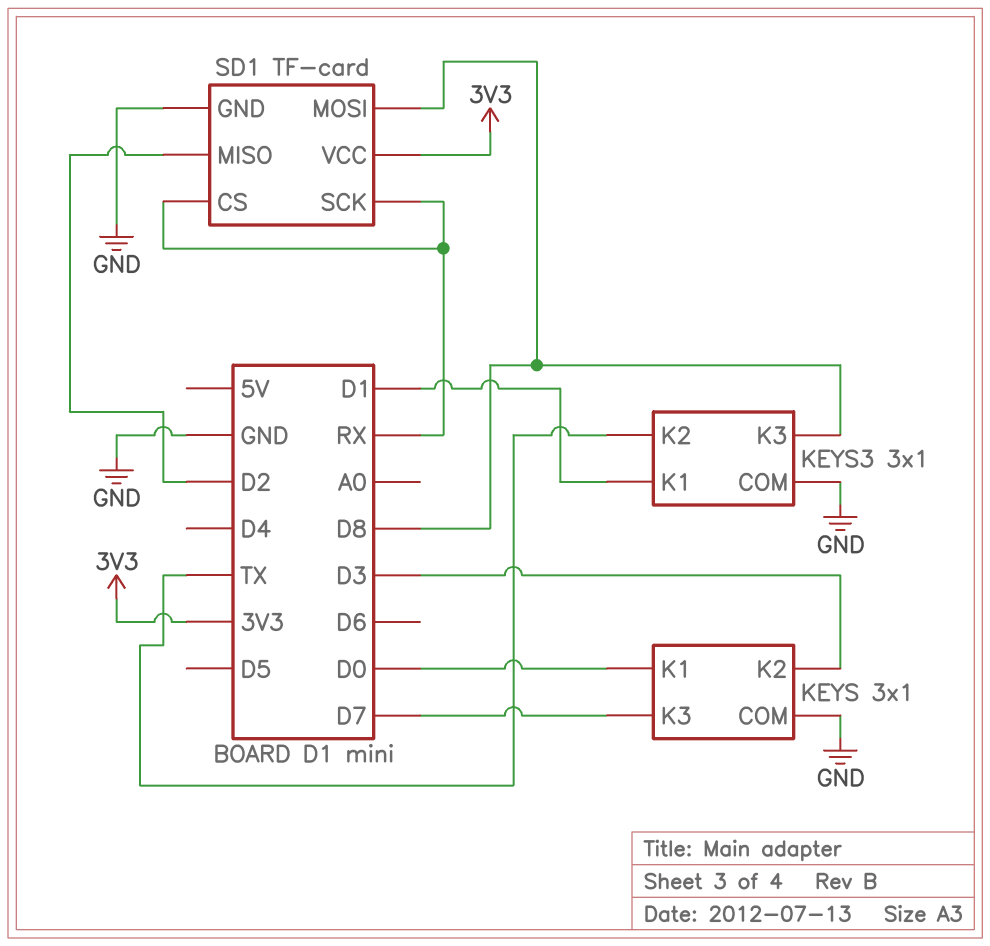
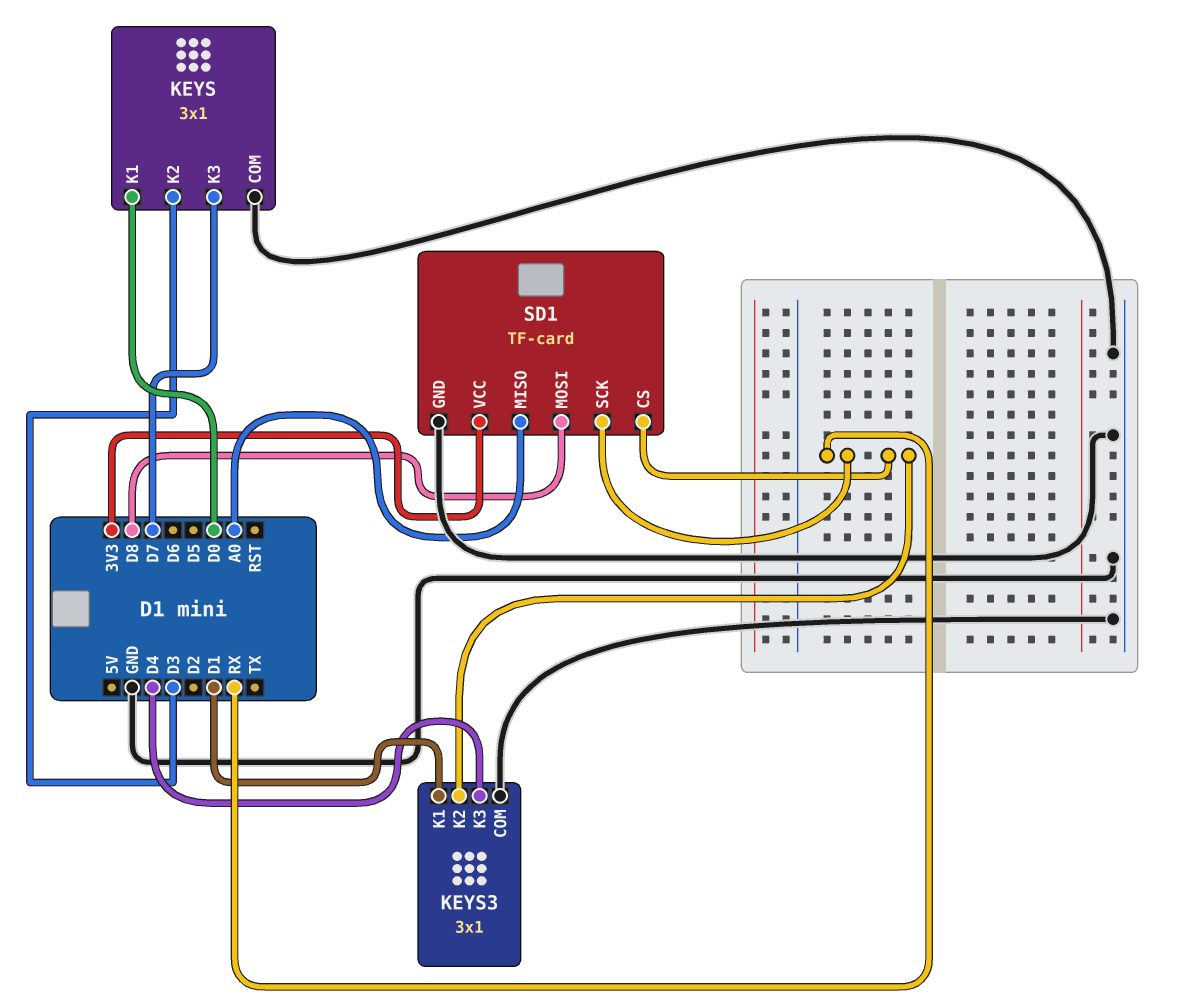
KEYS3 pin K2: TX -> RX
KEYS3 pin K3: D8 -> D4
SD1 pin MISO: D2 -> A0

